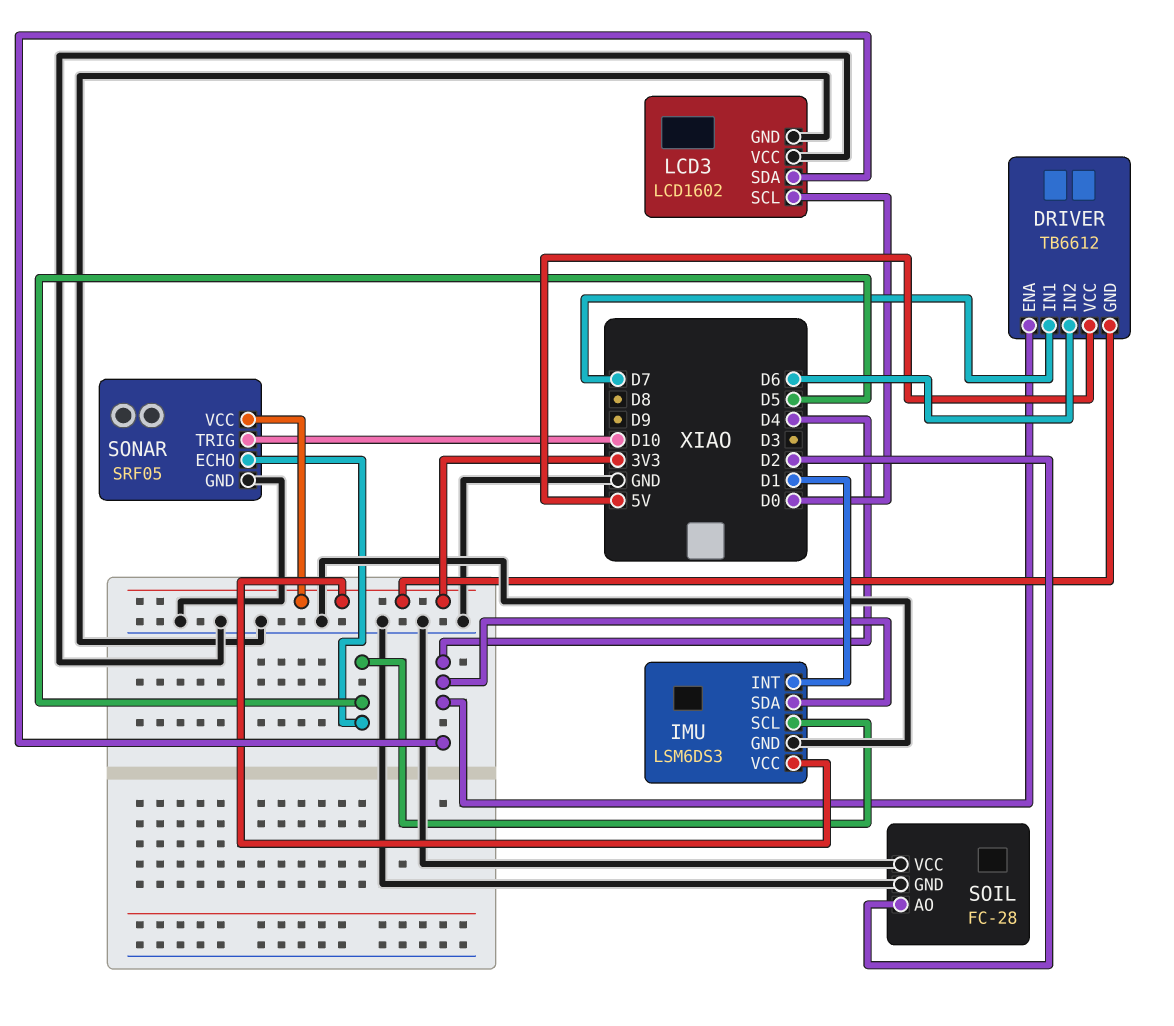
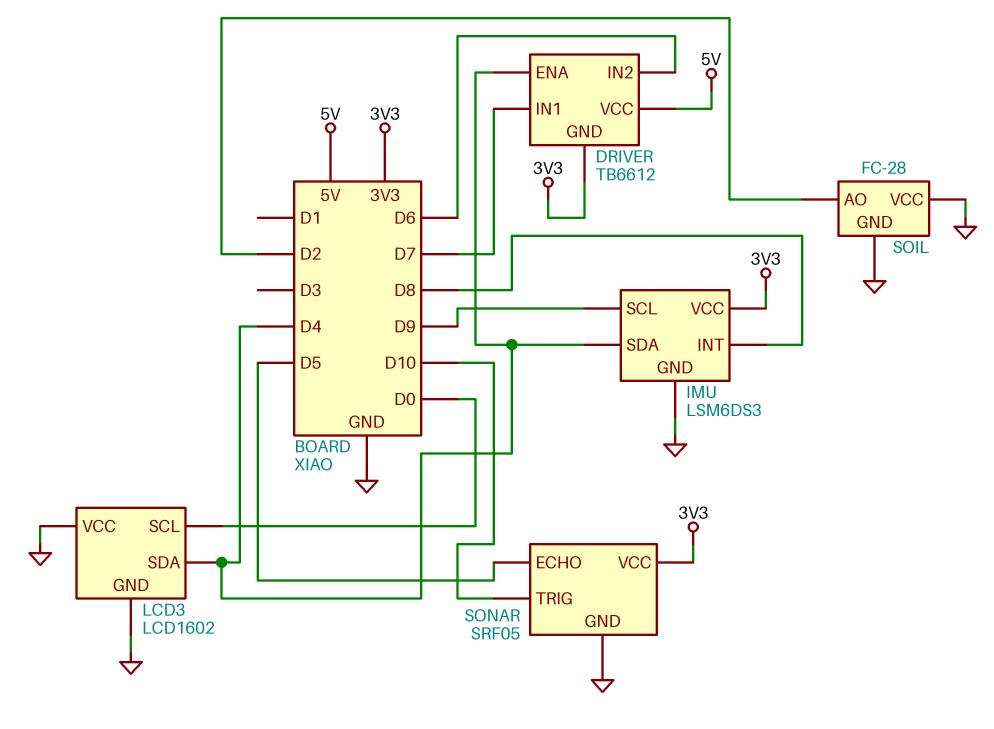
IMU pin INT: D1 -> D8
IMU pin SCL: D5 -> D9

